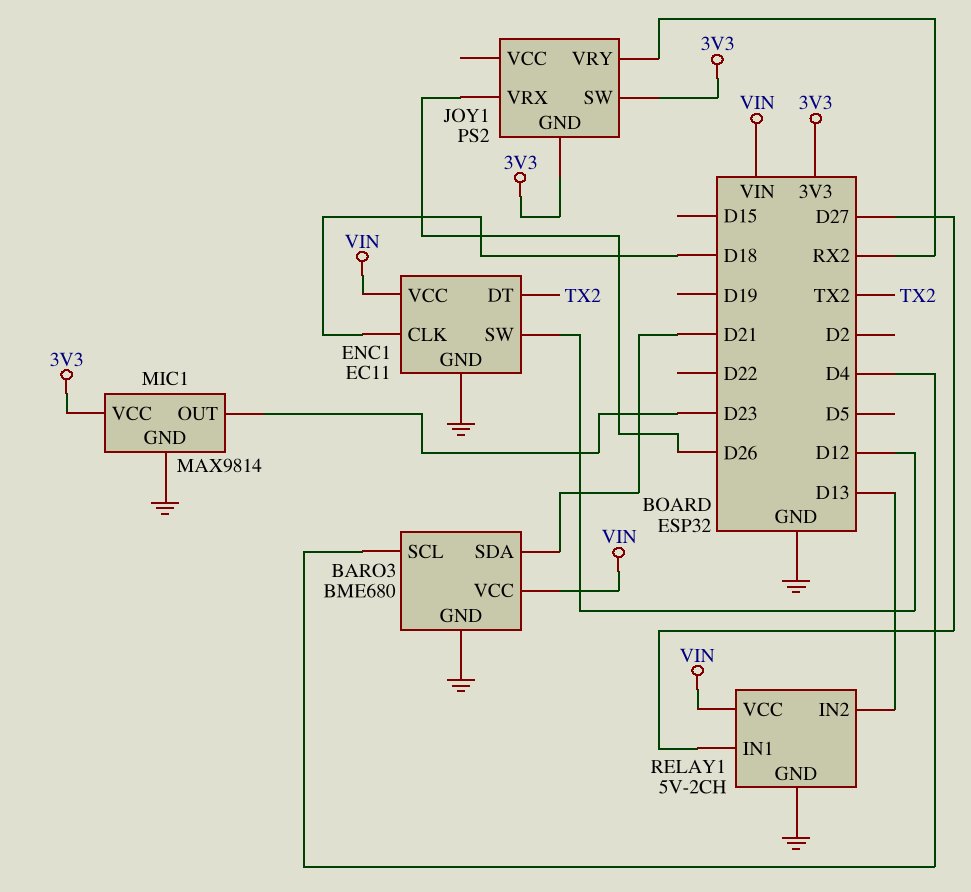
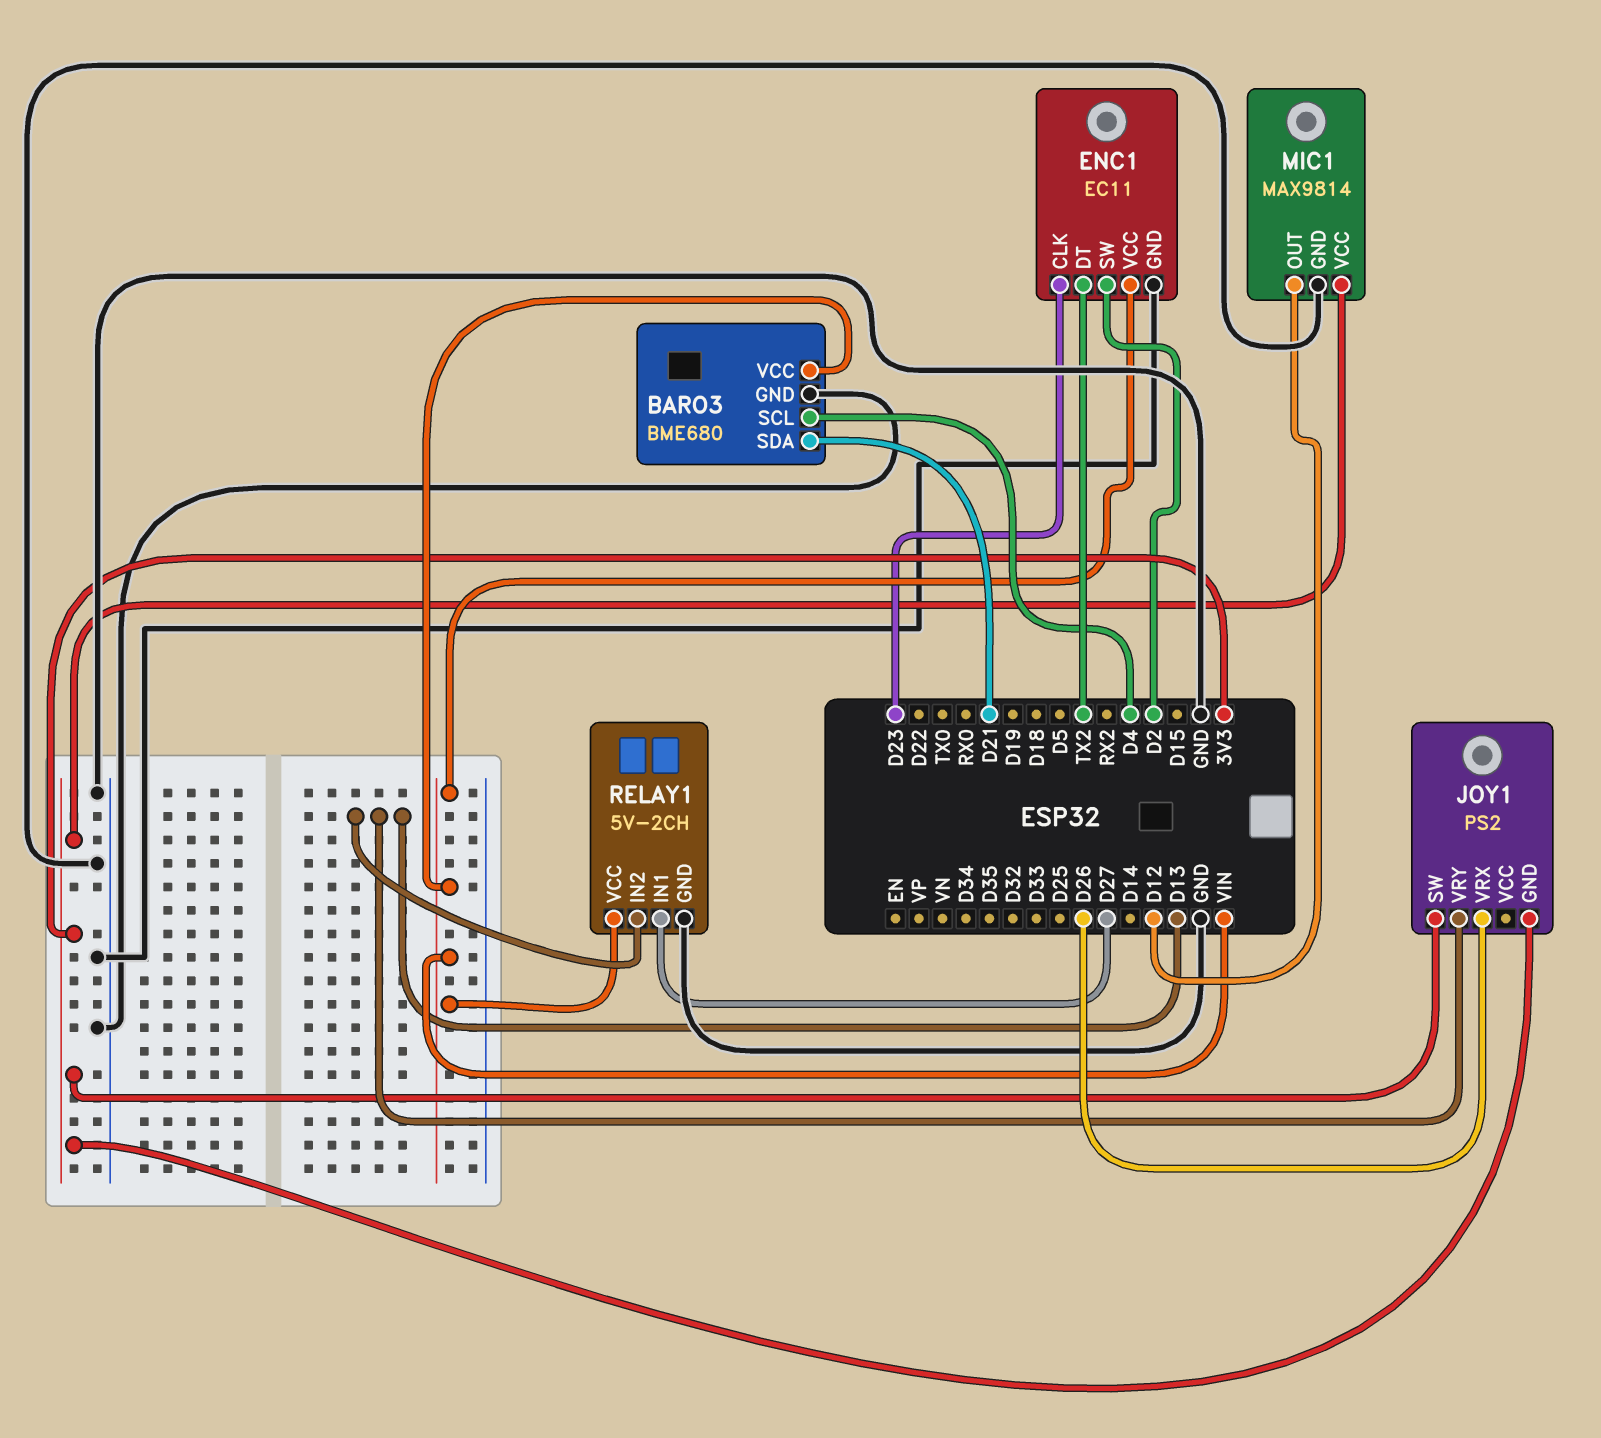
ENC1 pin CLK: D18 -> D23
ENC1 pin SW: D12 -> D2
JOY1 pin VRY: RX2 -> D13
MIC1 pin OUT: D23 -> D12

